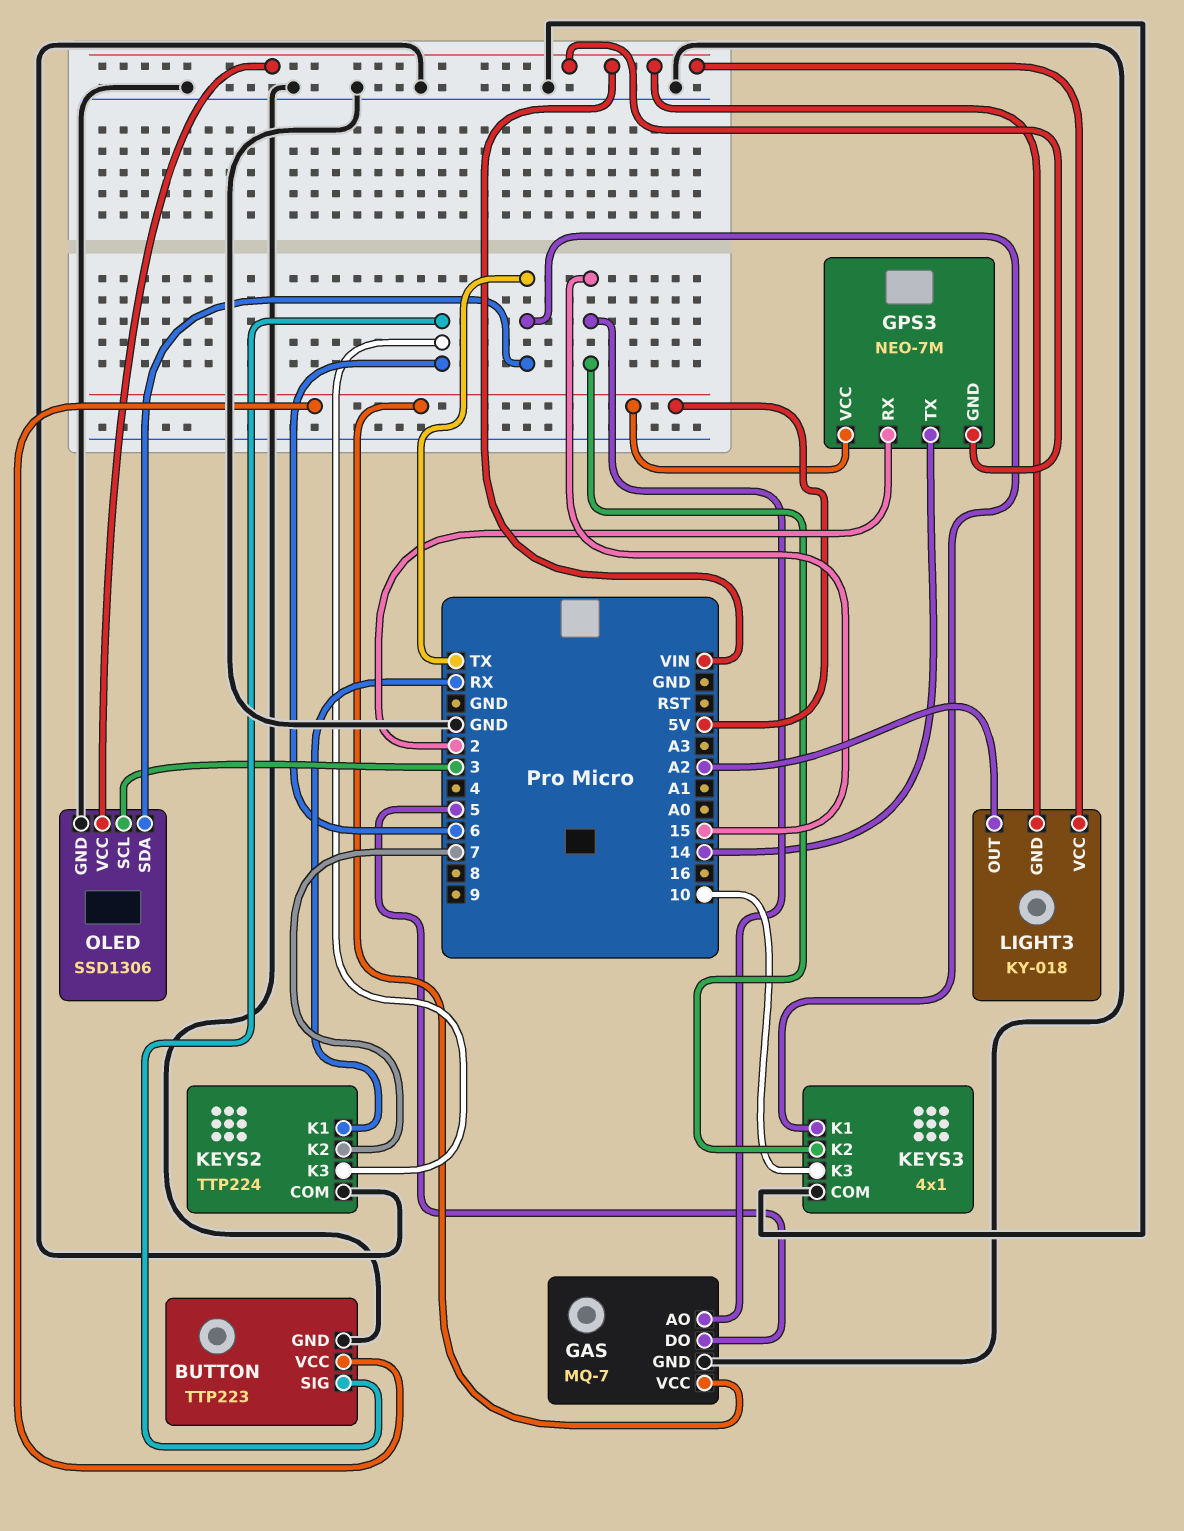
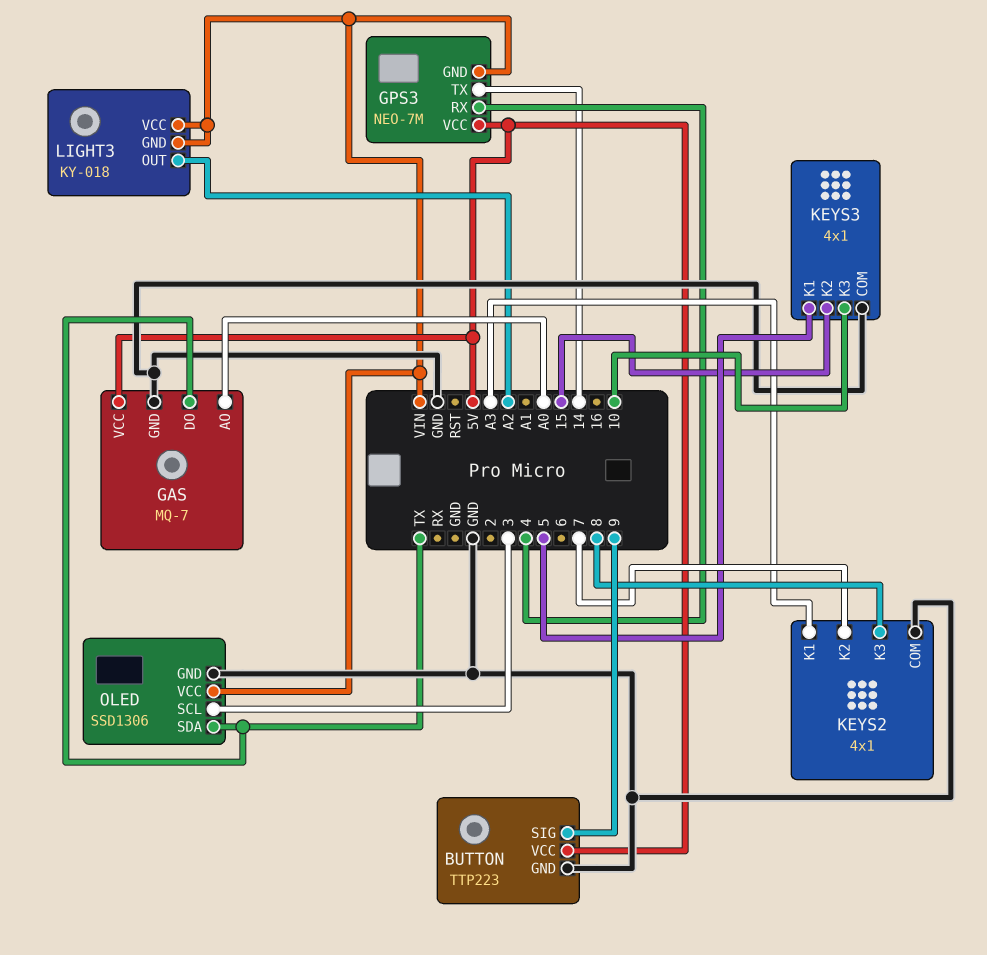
BUTTON pin SIG: 6 -> 9
GAS pin AO: 15 -> A0
GAS pin DO: 5 -> TX
GPS3 pin RX: 2 -> 4
KEYS2: TTP224 -> 4x1
KEYS2 pin K1: RX -> A3
KEYS2 pin K3: 6 -> 8
KEYS3 pin K1: TX -> 5

